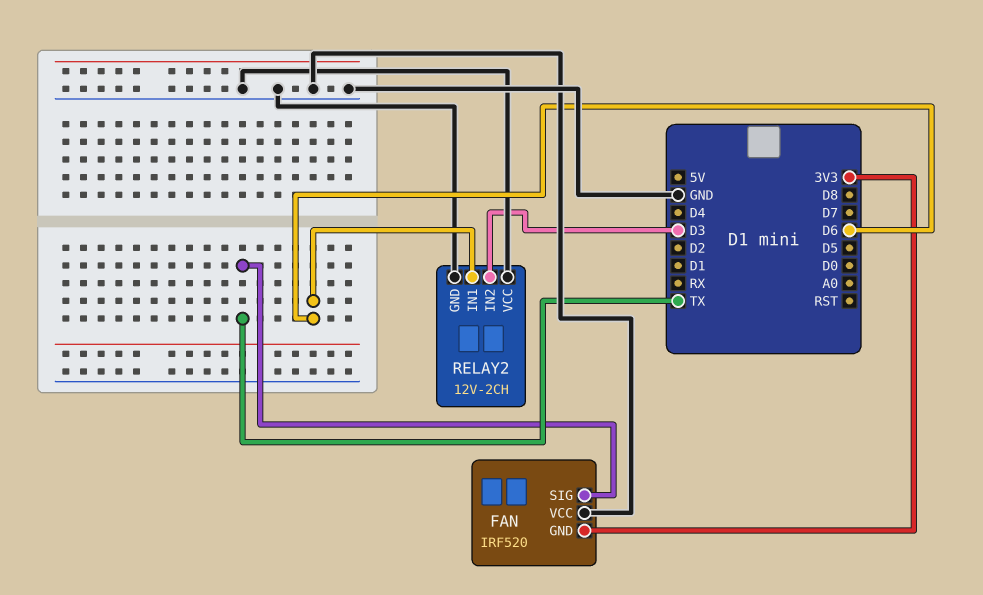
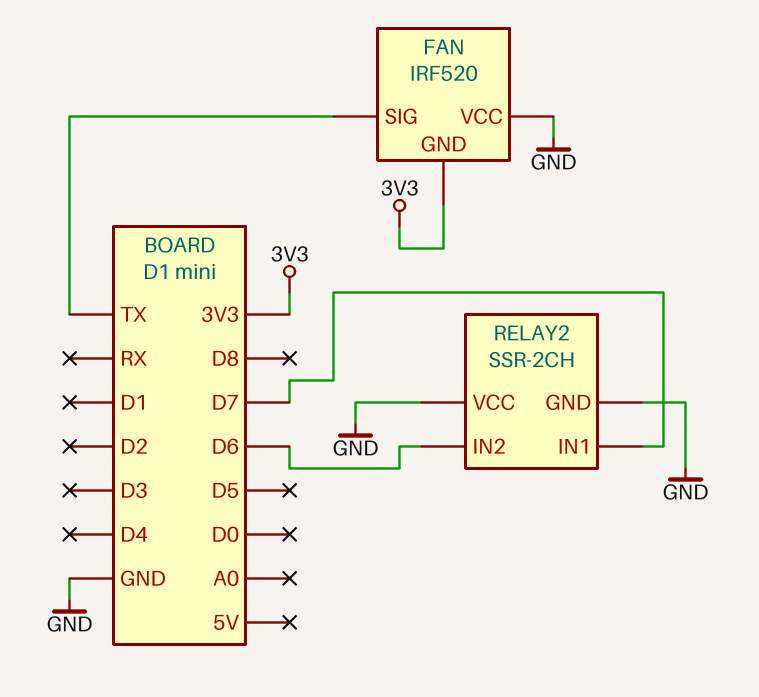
RELAY2: 12V-2CH -> SSR-2CH
RELAY2 pin IN1: D6 -> D7
RELAY2 pin IN2: D3 -> D6

